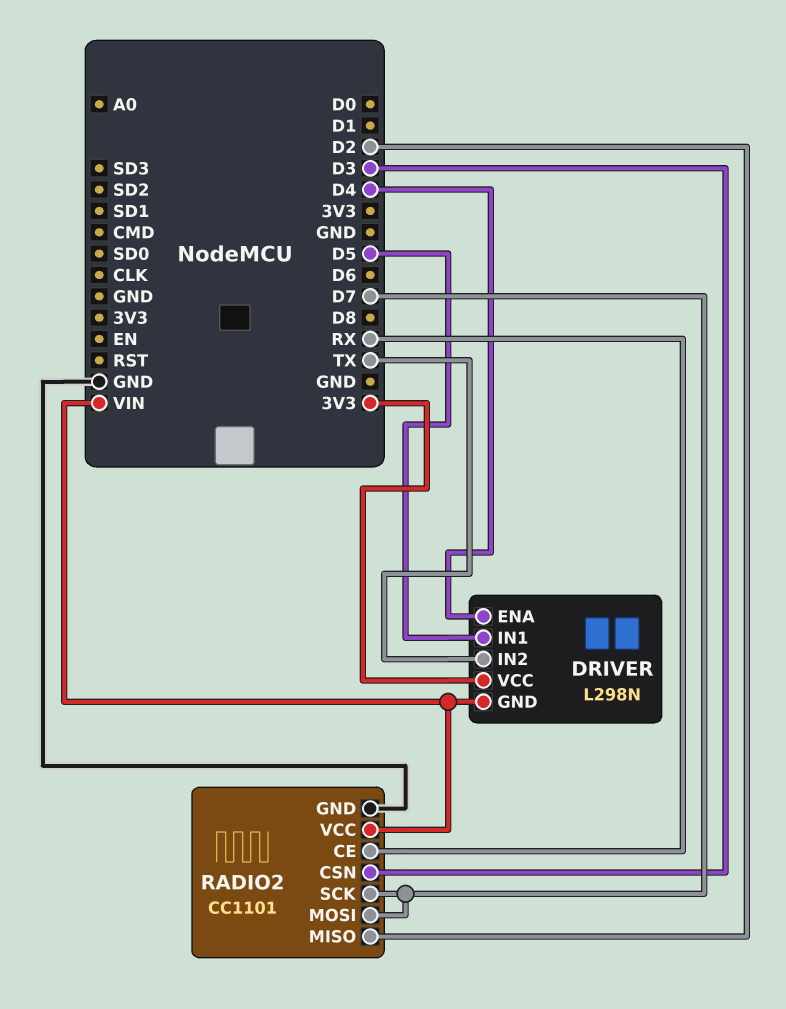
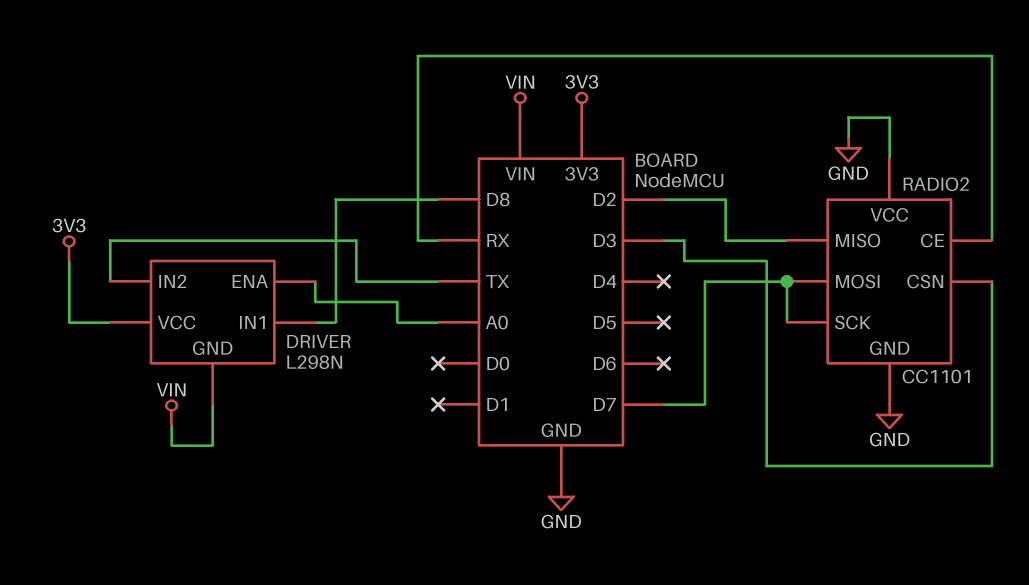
DRIVER pin ENA: D4 -> A0
DRIVER pin IN1: D5 -> D8
RADIO2 pin VCC: VIN -> GND

